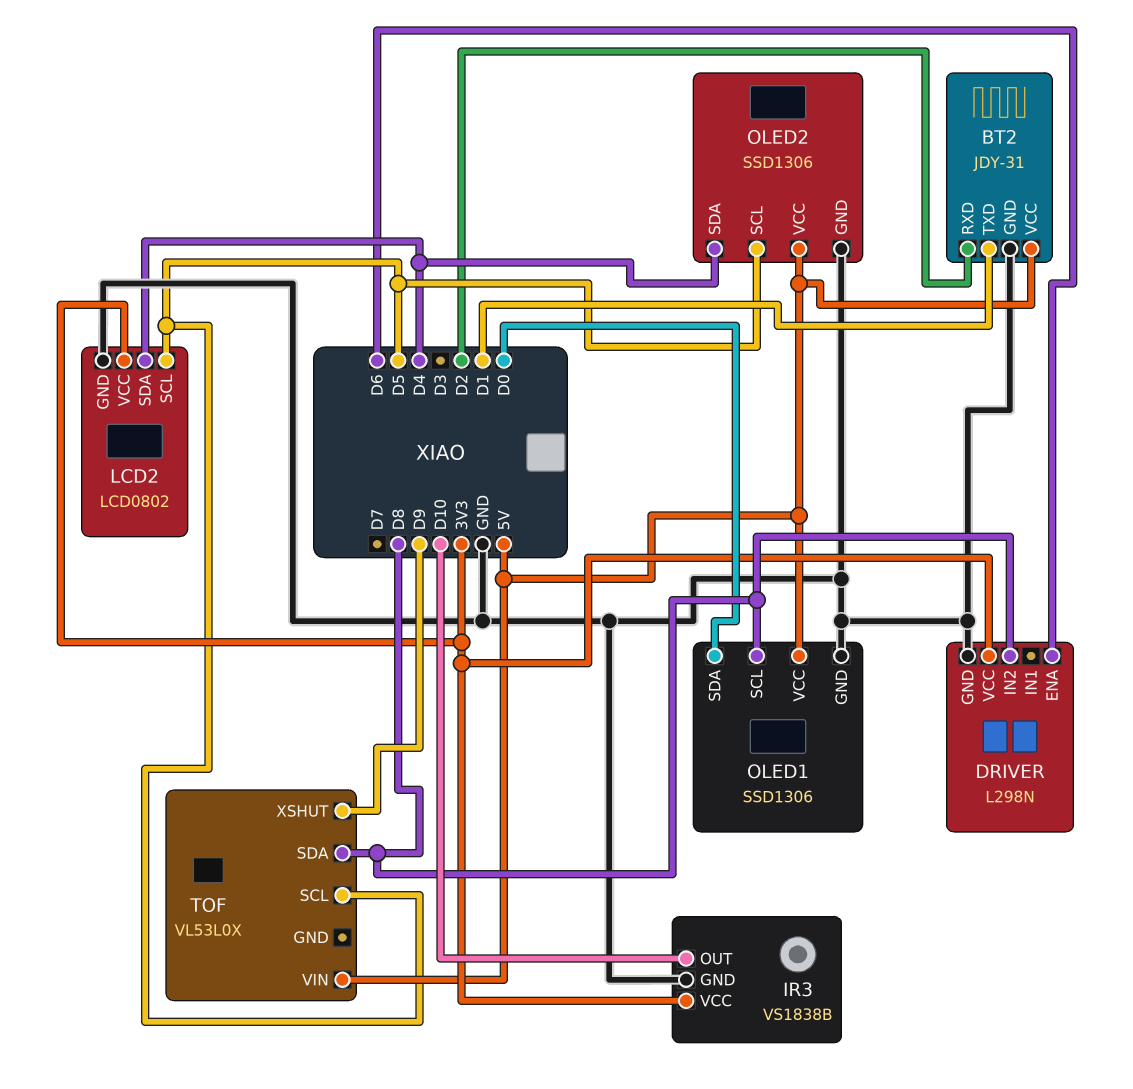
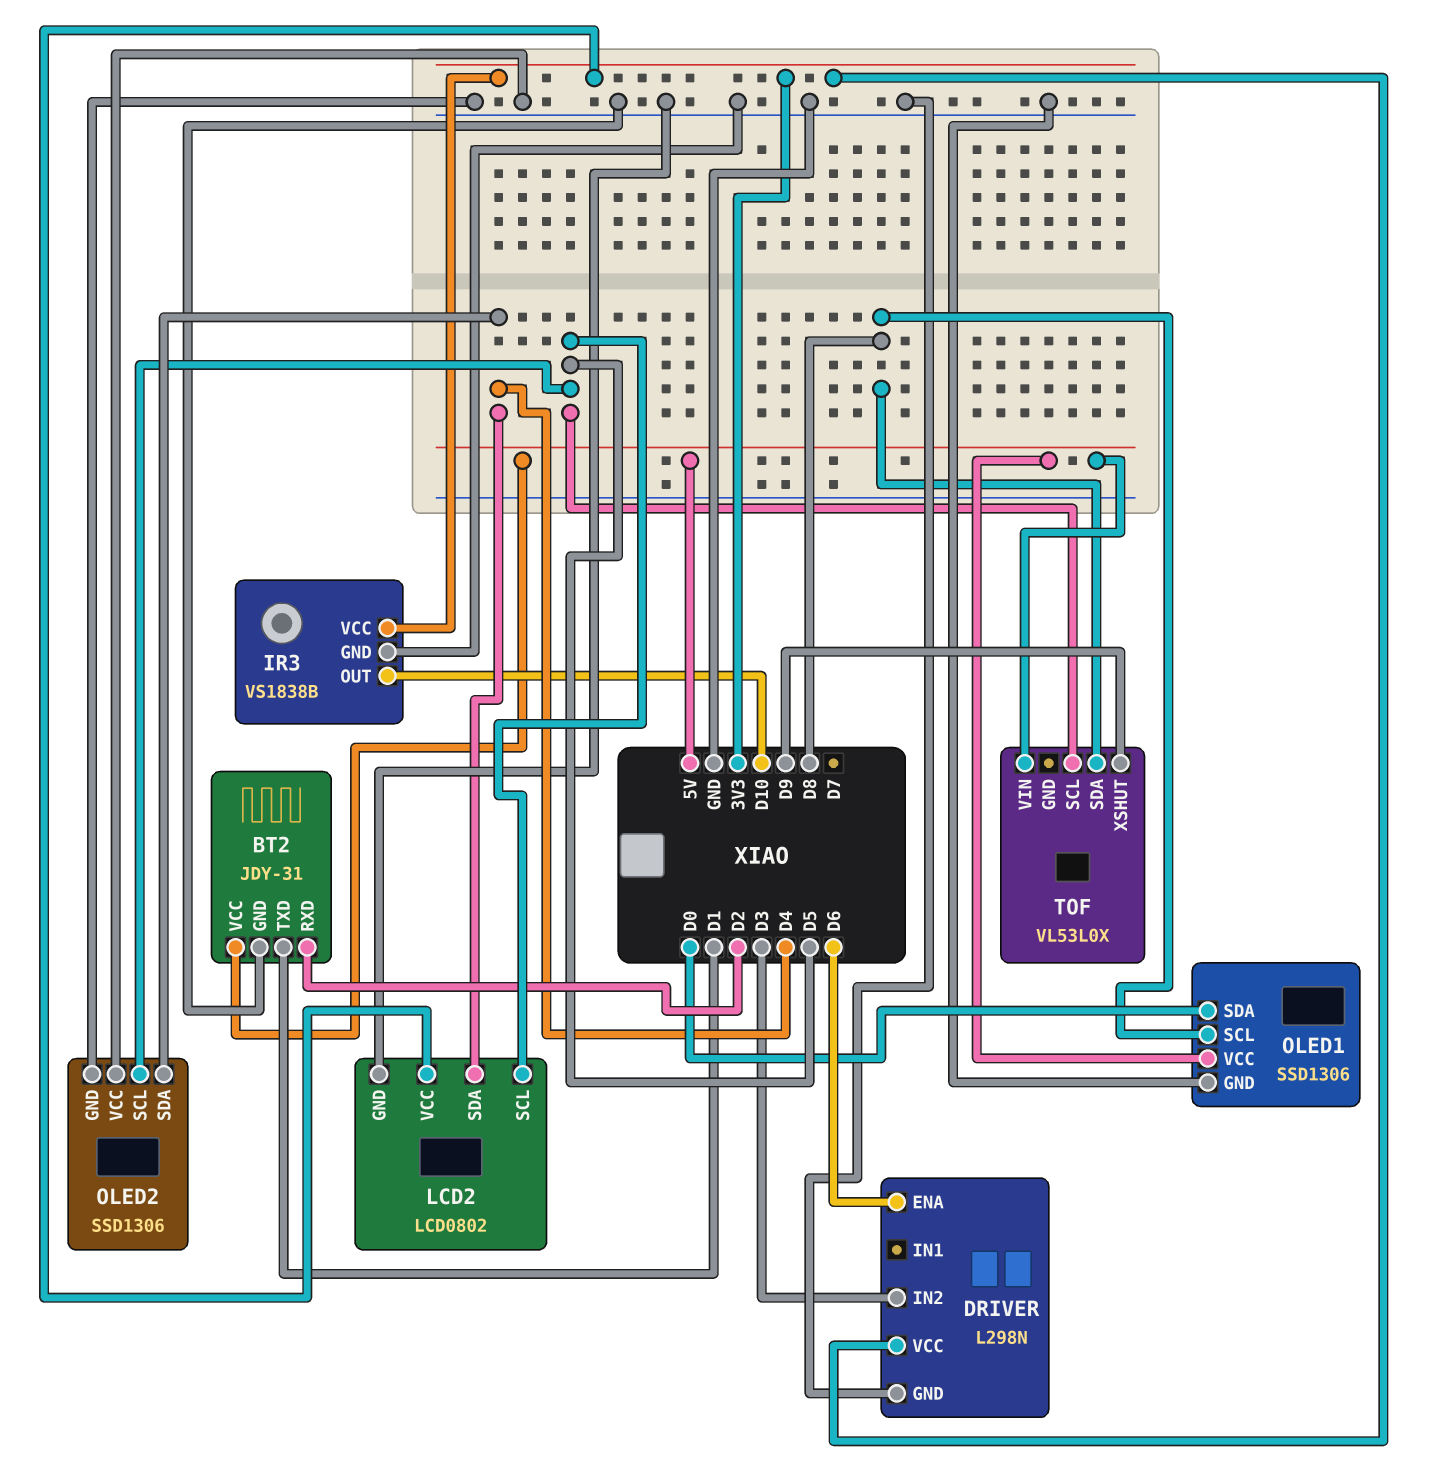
DRIVER pin IN2: D8 -> D3
OLED2 pin VCC: 5V -> GND

